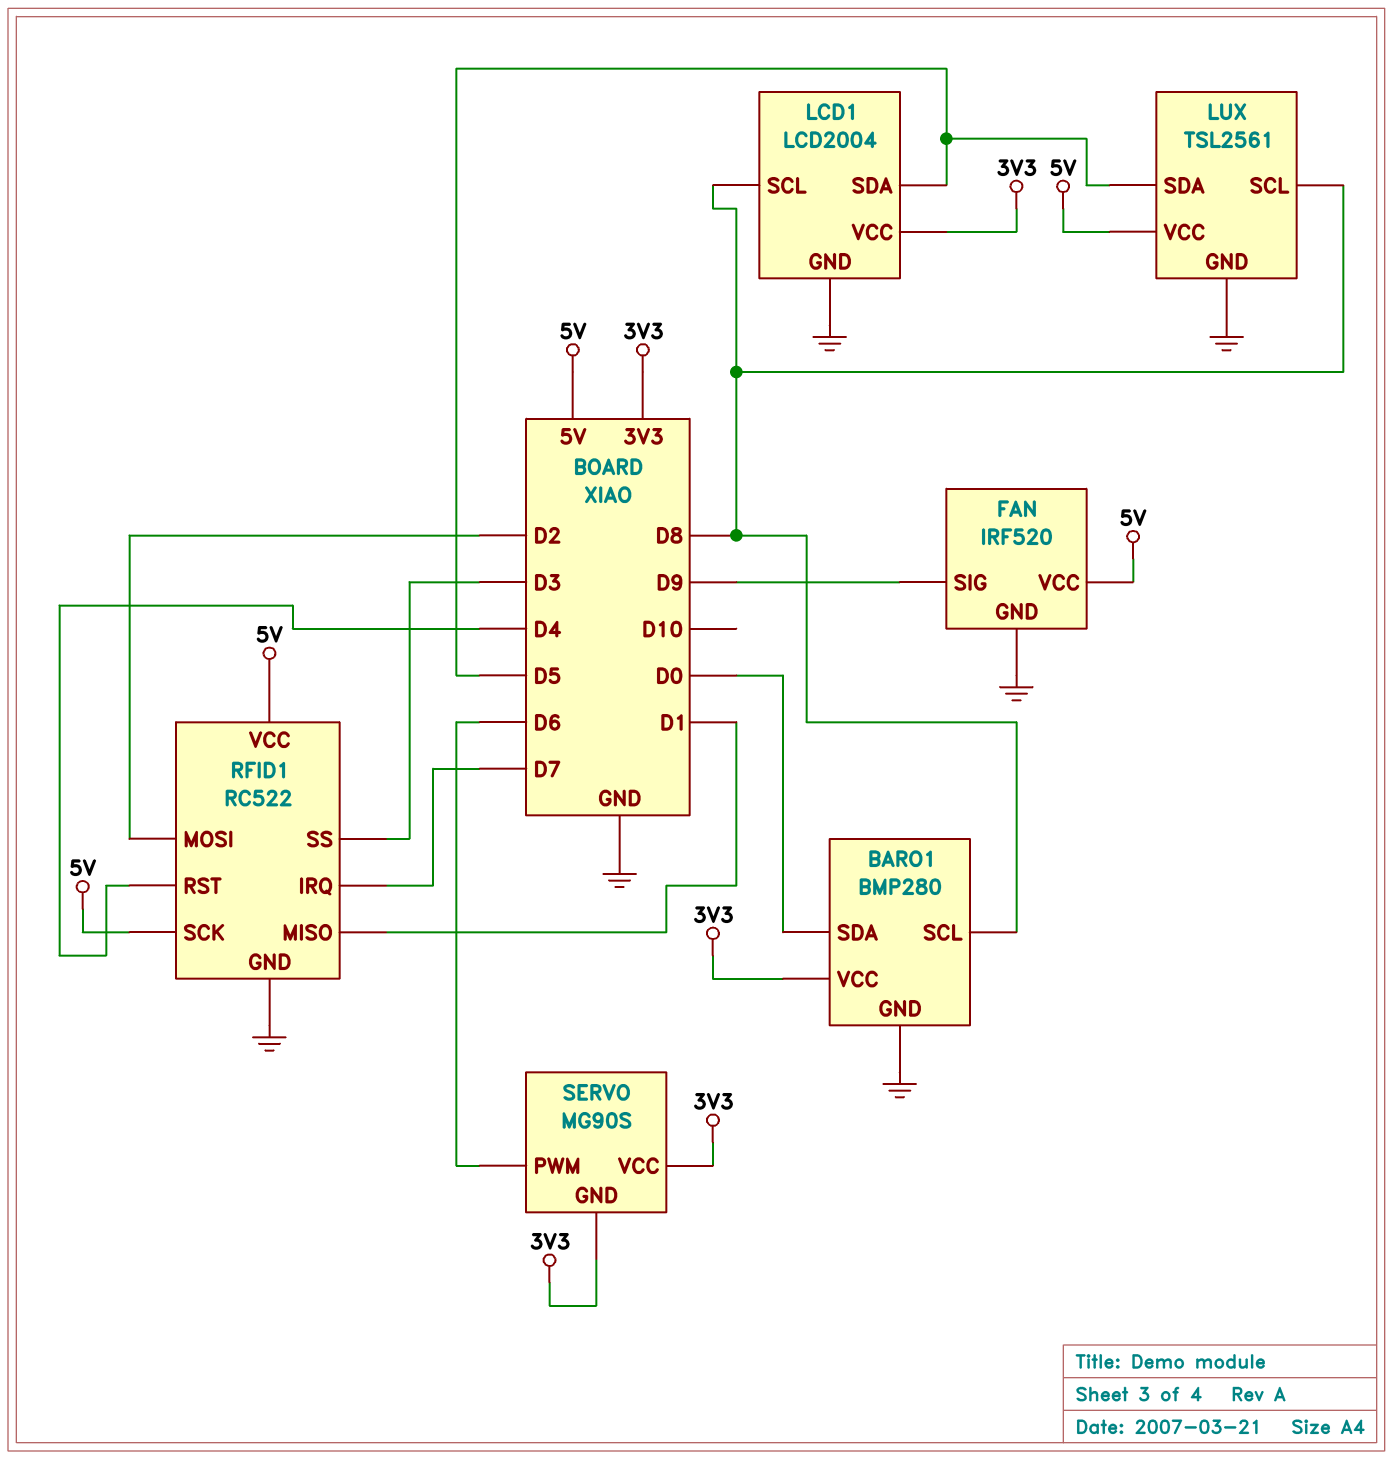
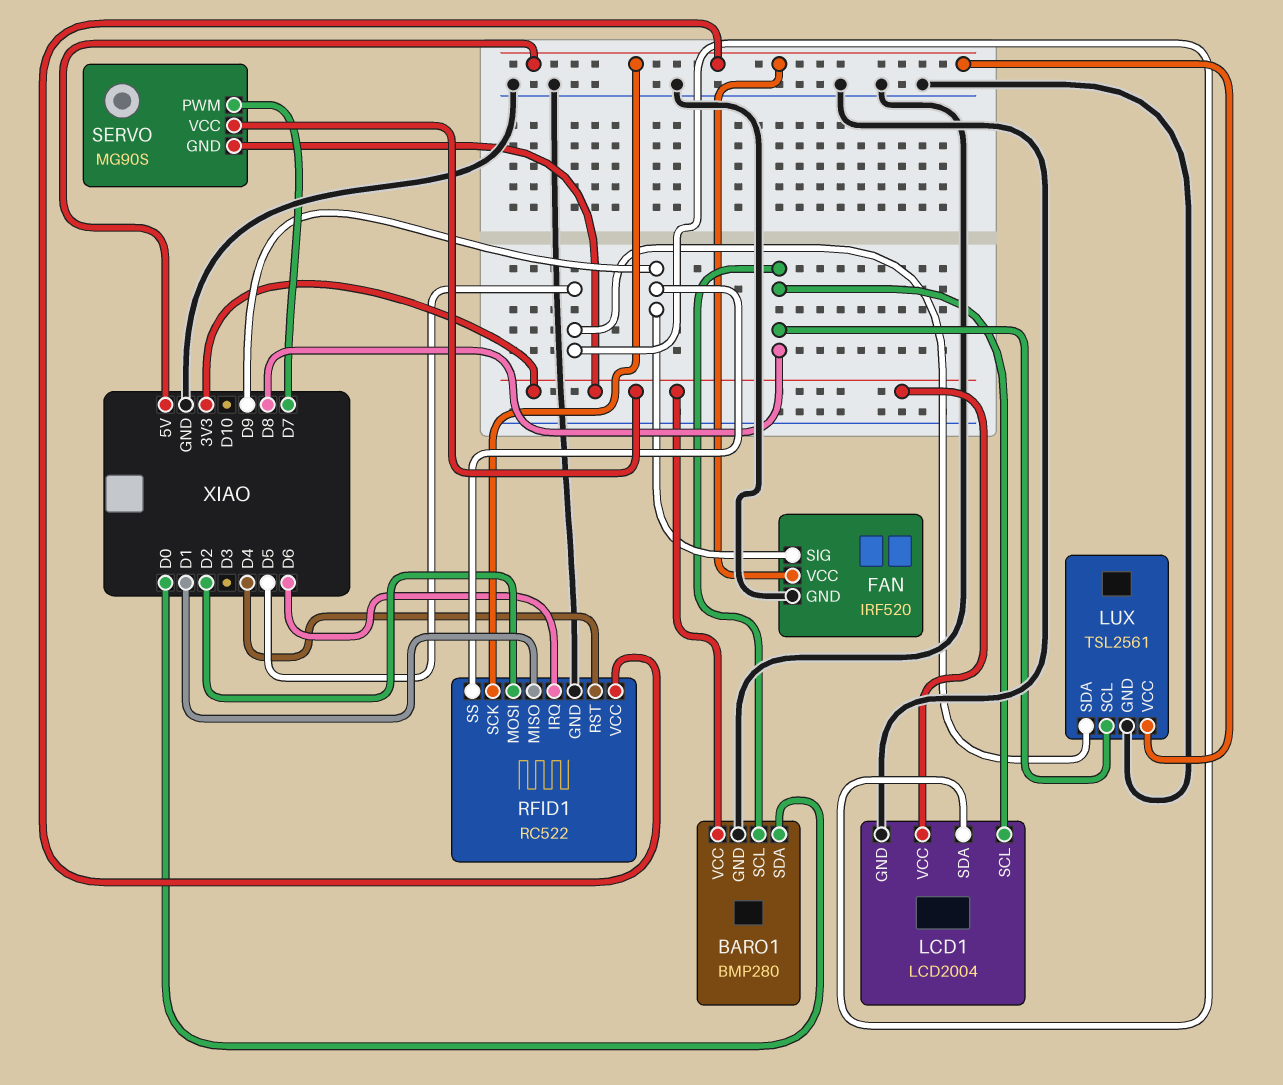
RFID1 pin IRQ: D7 -> D6
RFID1 pin SS: D3 -> D9
SERVO pin PWM: D6 -> D7

